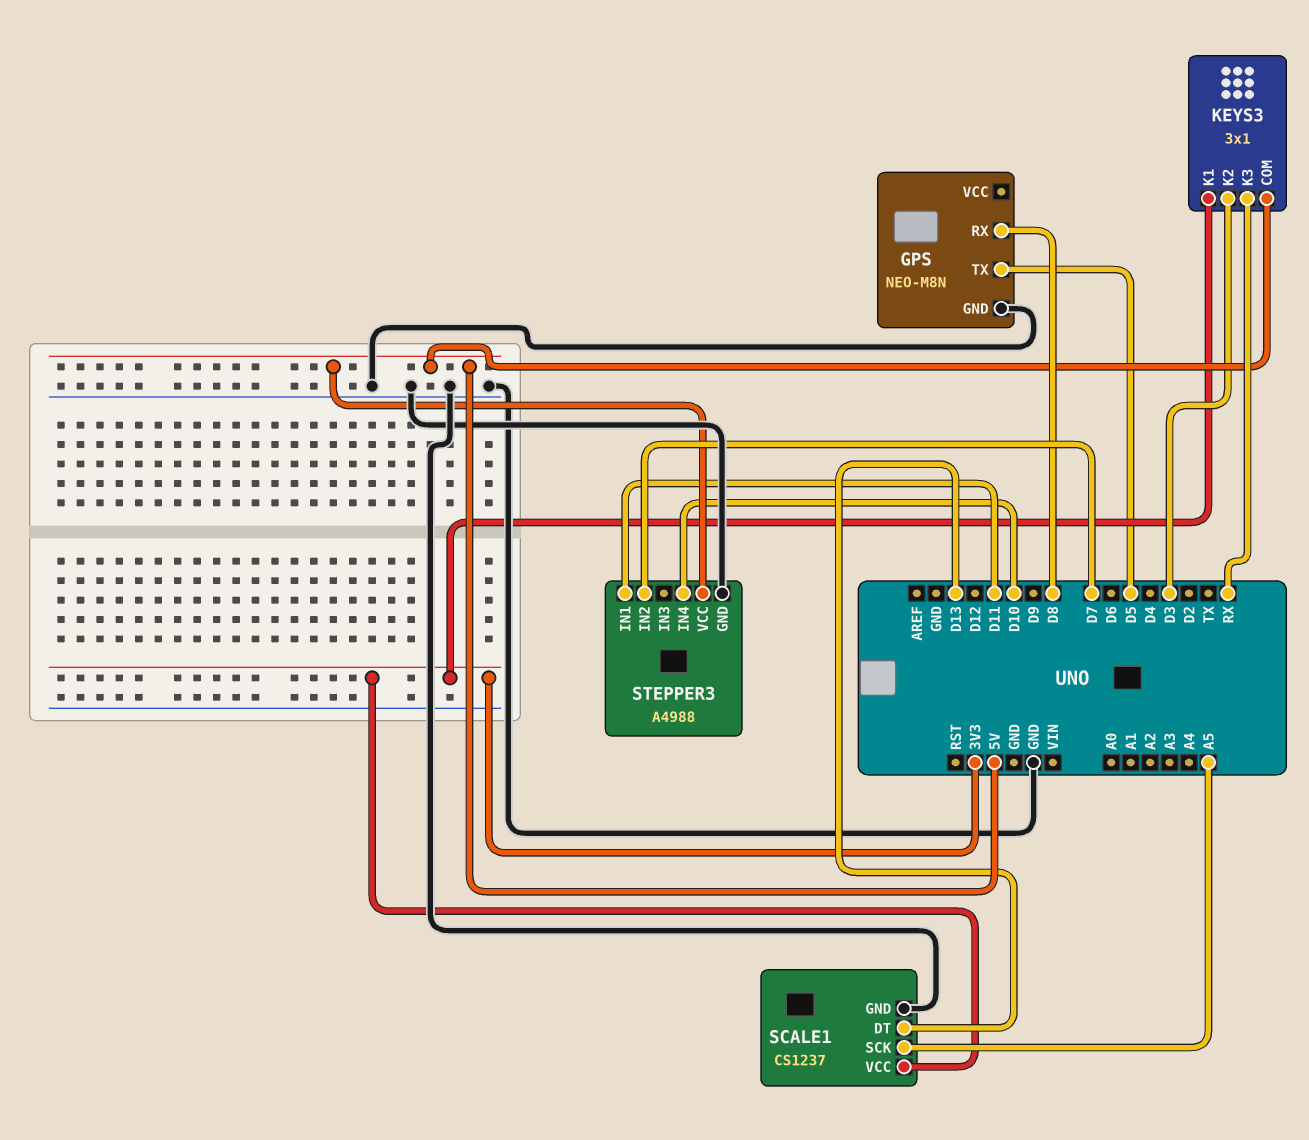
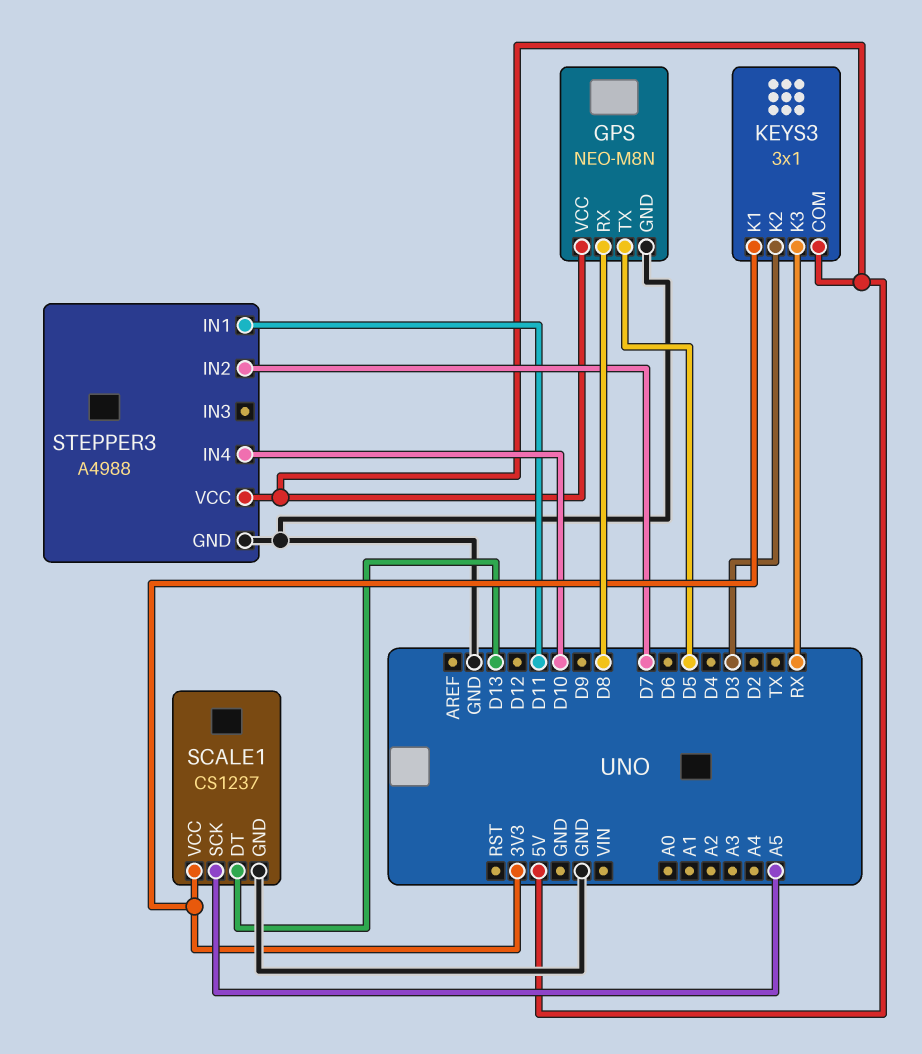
GPS pin VCC: none -> 5V

